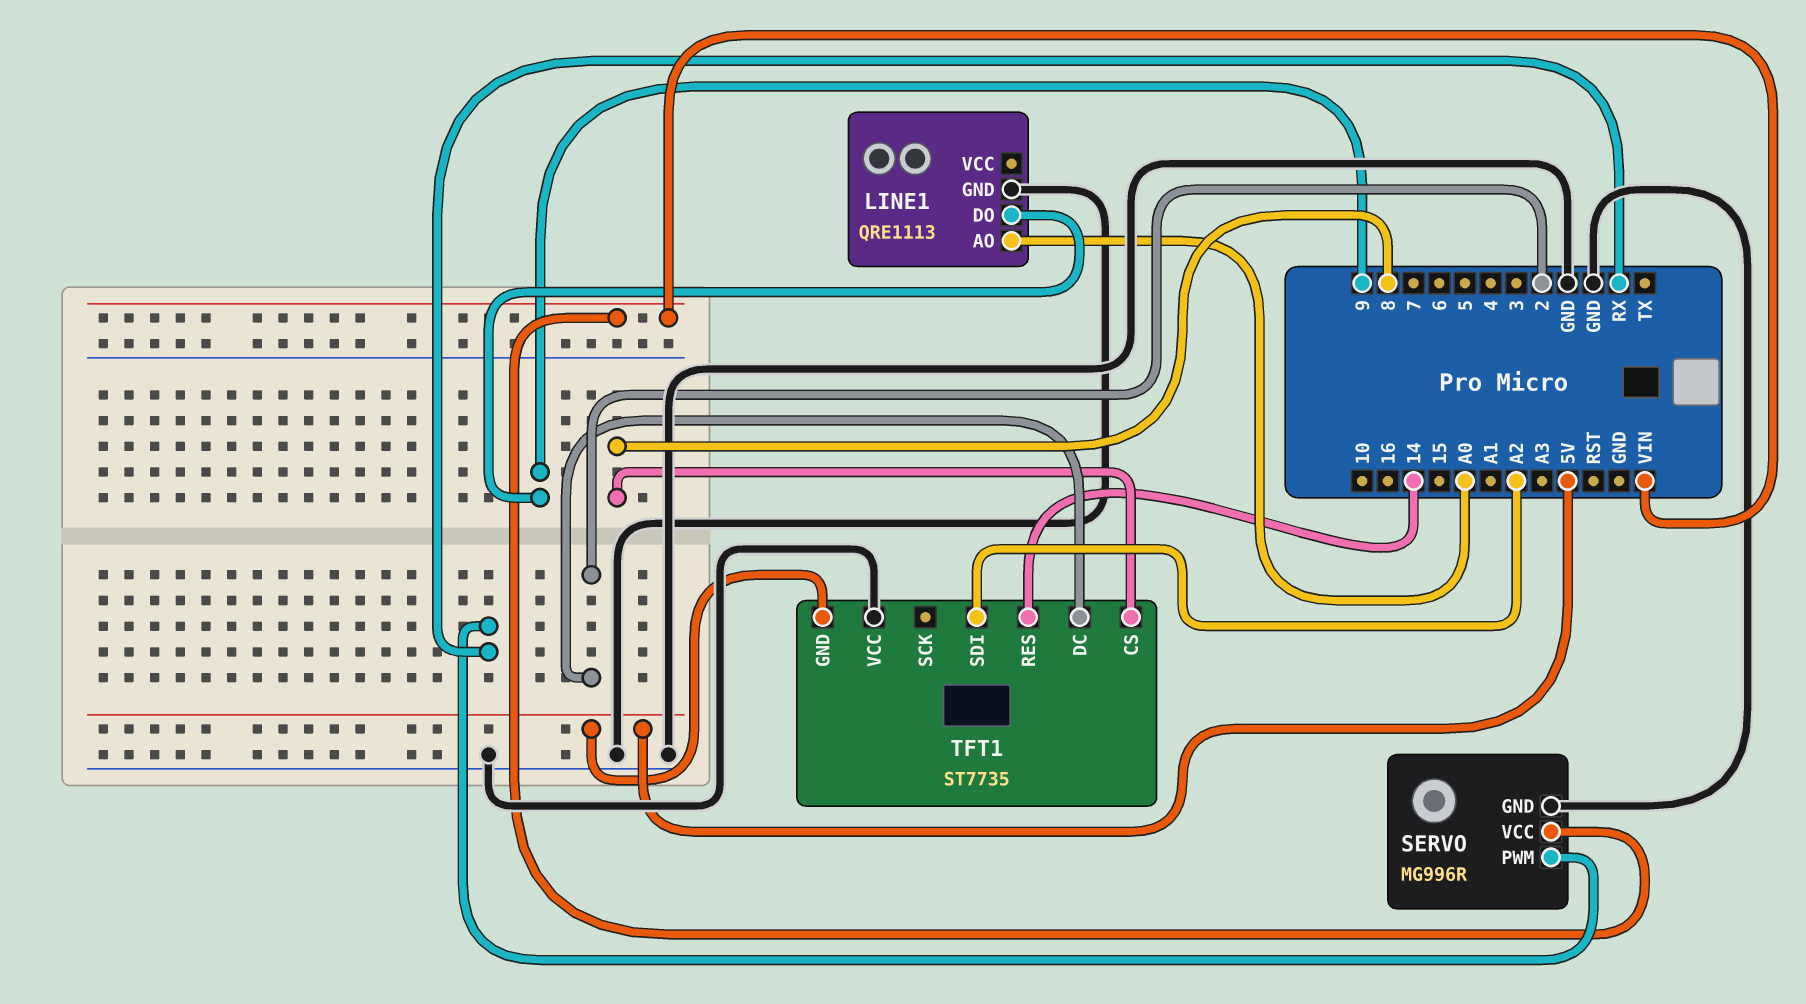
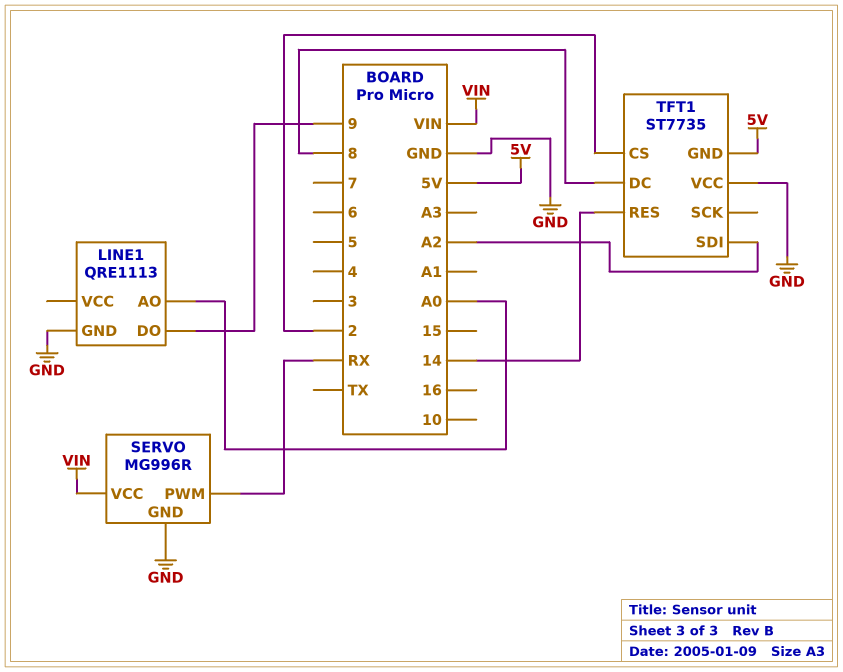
TFT1 pin CS: 8 -> 2
TFT1 pin DC: 2 -> 8

